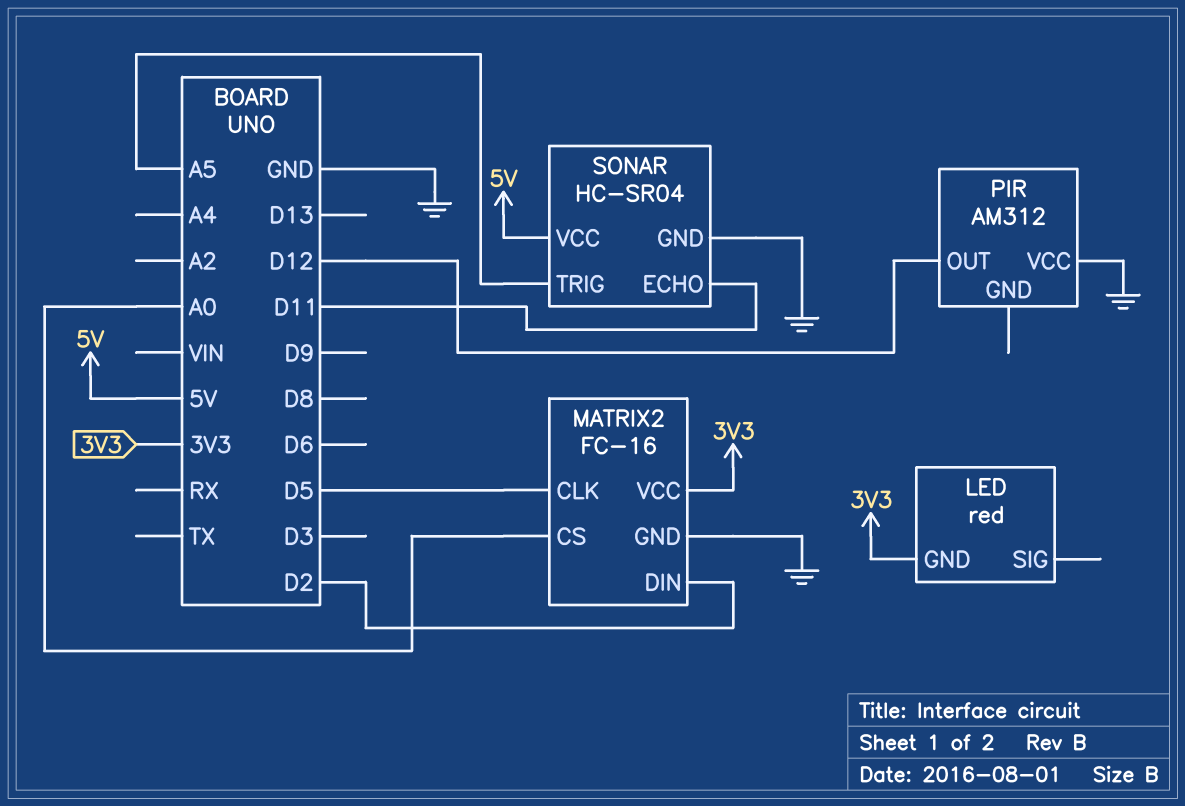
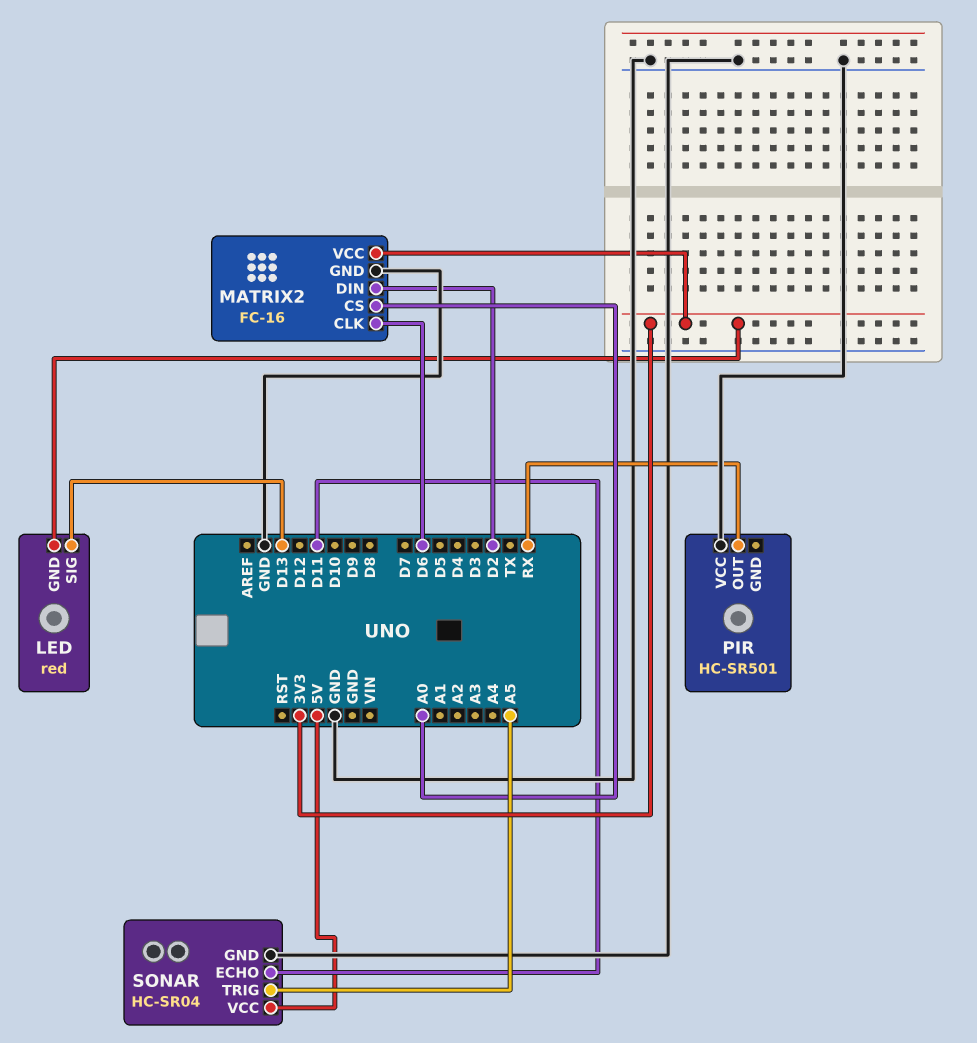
LED pin SIG: none -> D13
MATRIX2 pin CLK: D5 -> D6
PIR: AM312 -> HC-SR501
PIR pin OUT: D12 -> RX

